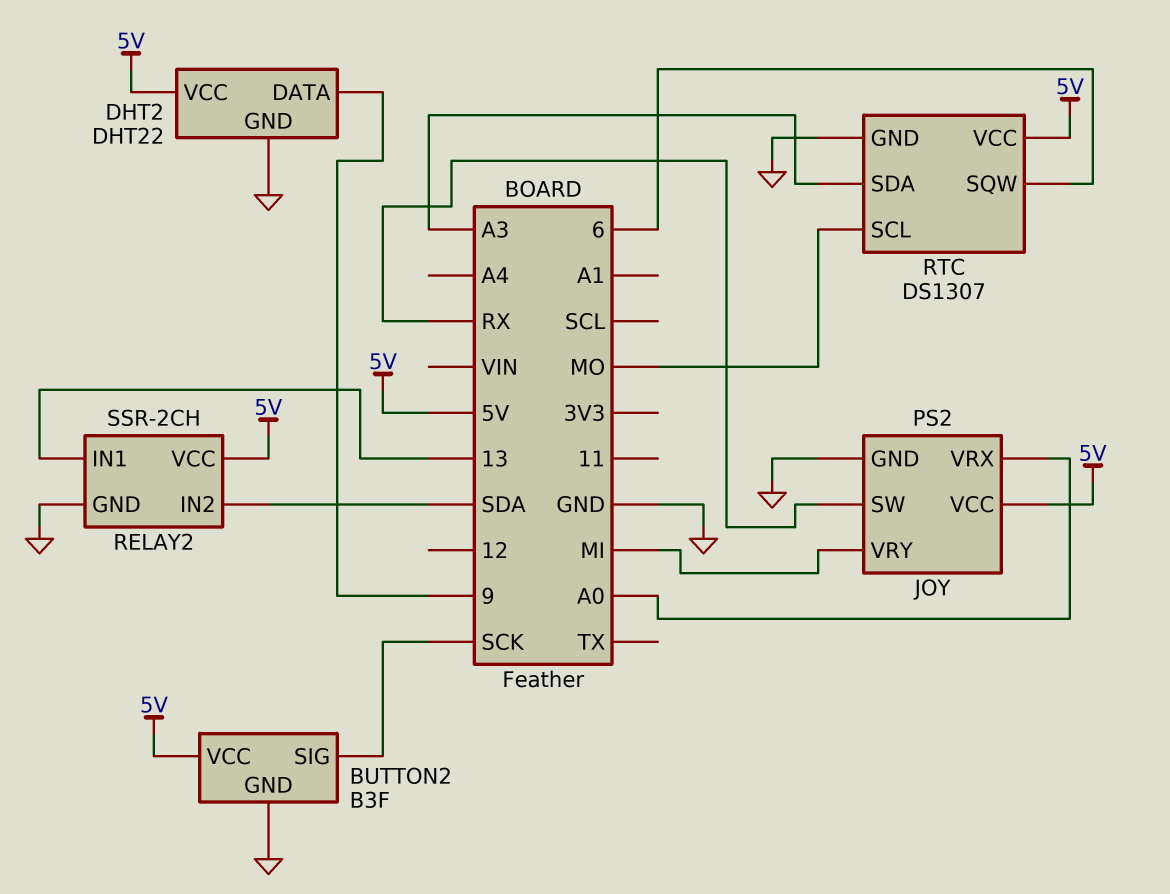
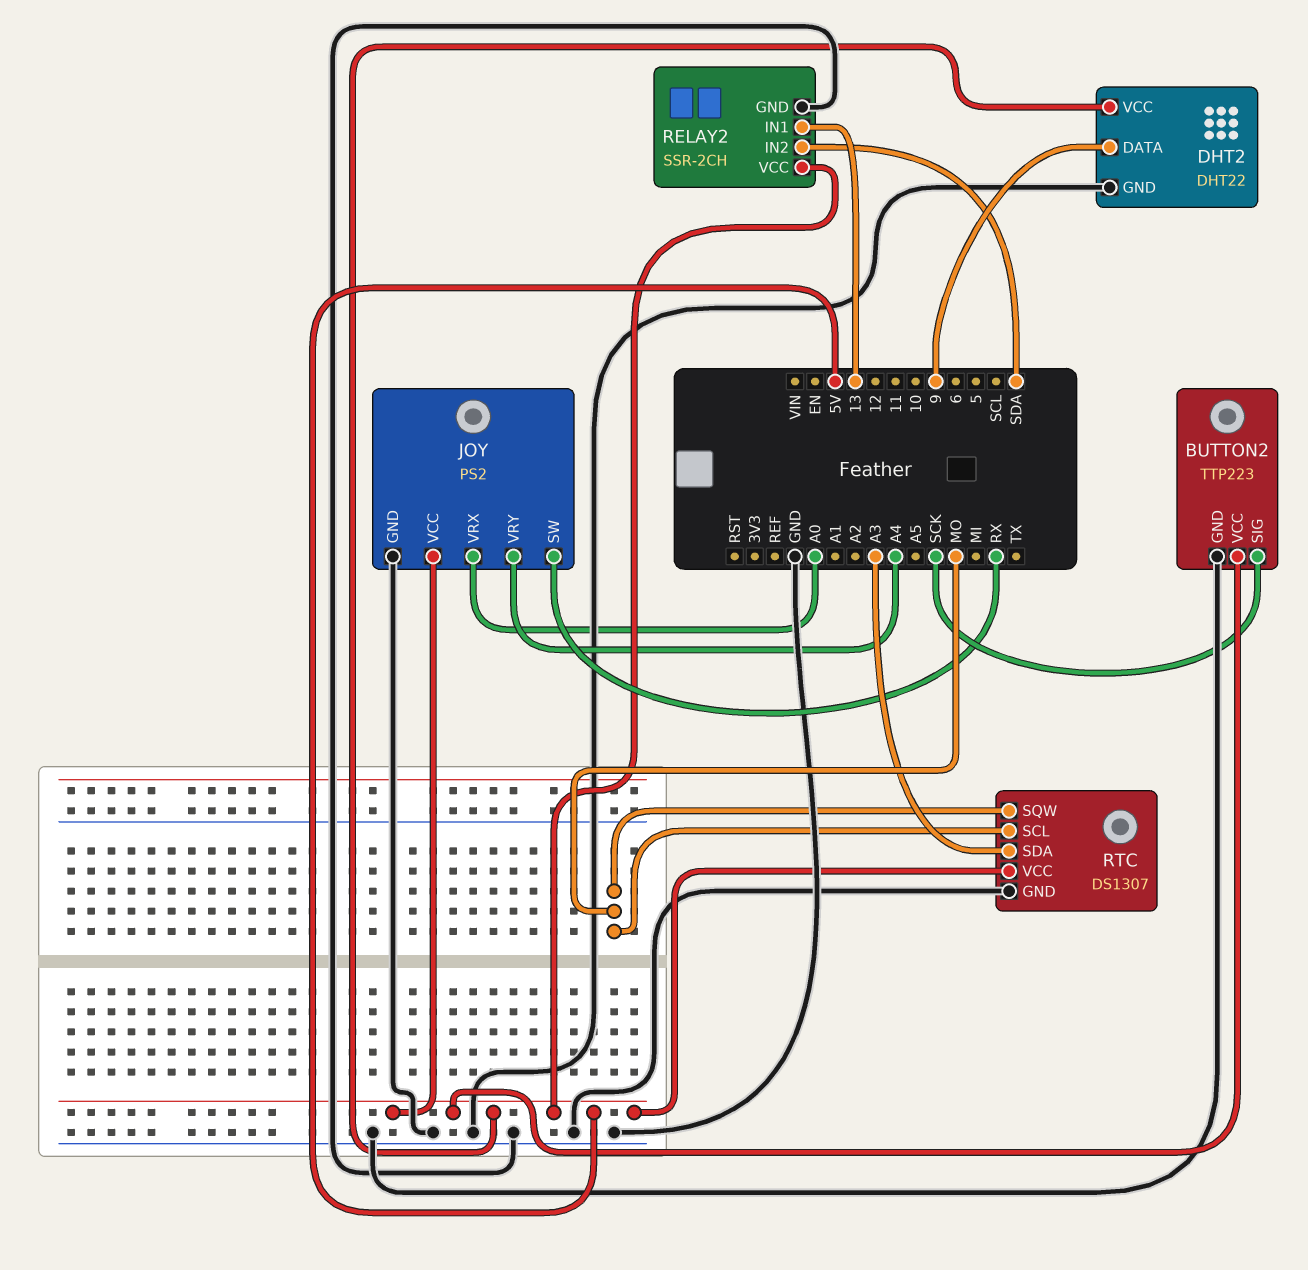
BUTTON2: B3F -> TTP223
JOY pin VRY: MI -> A4
RTC pin SQW: 6 -> MO

